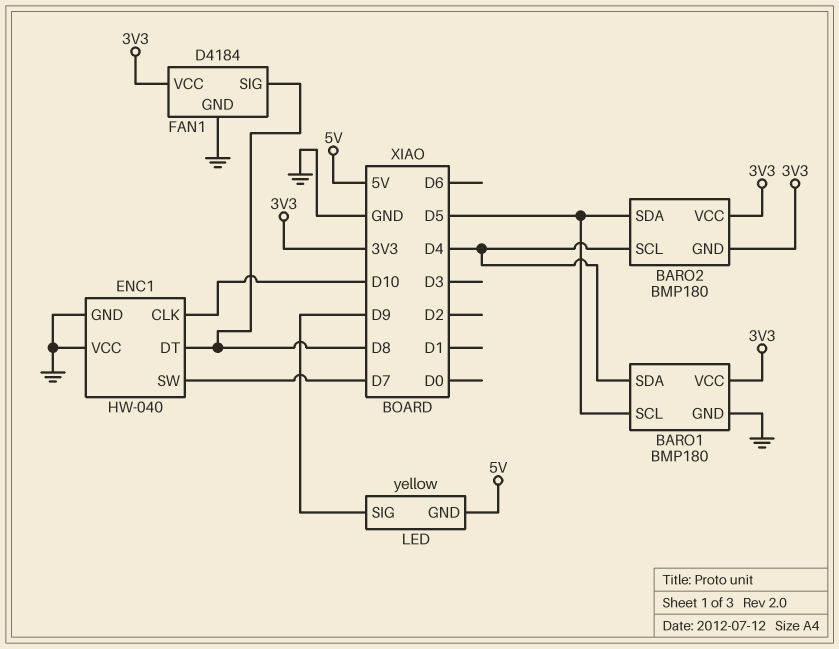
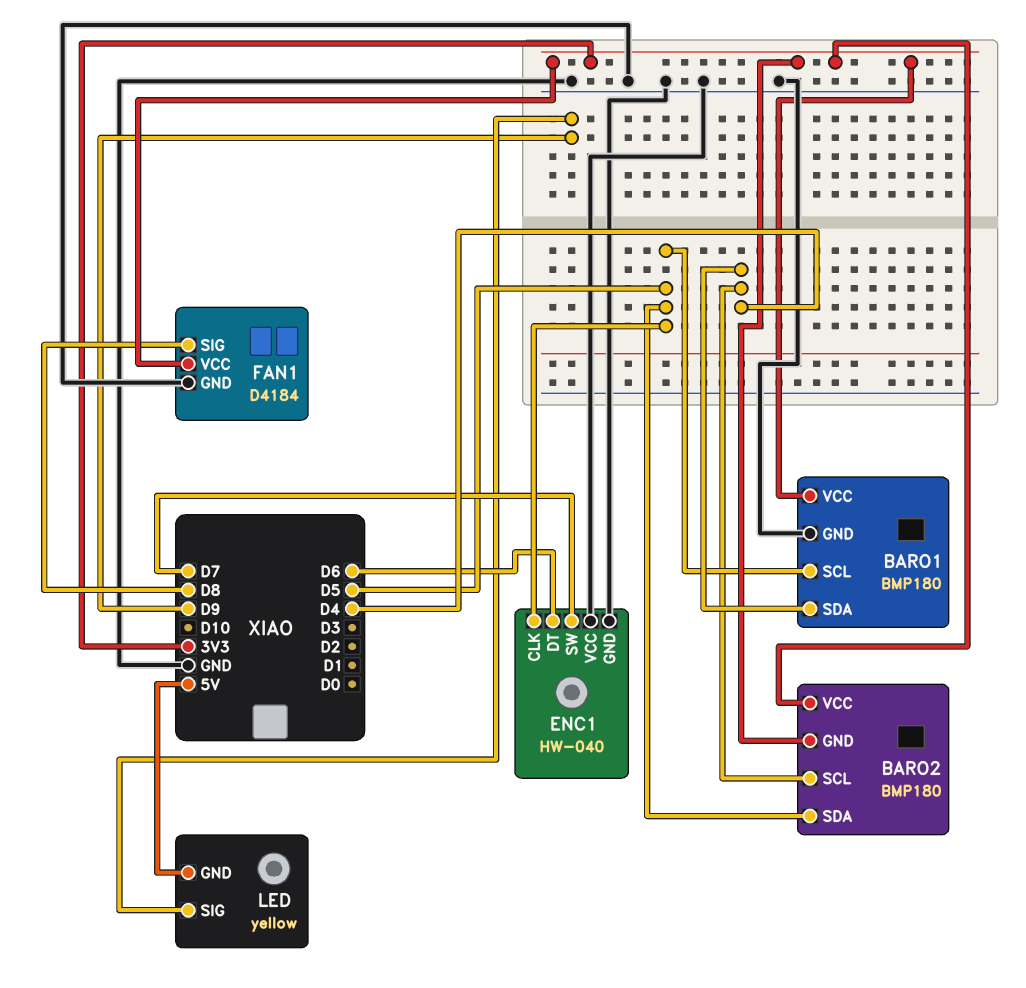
ENC1 pin CLK: D10 -> D5
ENC1 pin DT: D8 -> D6

